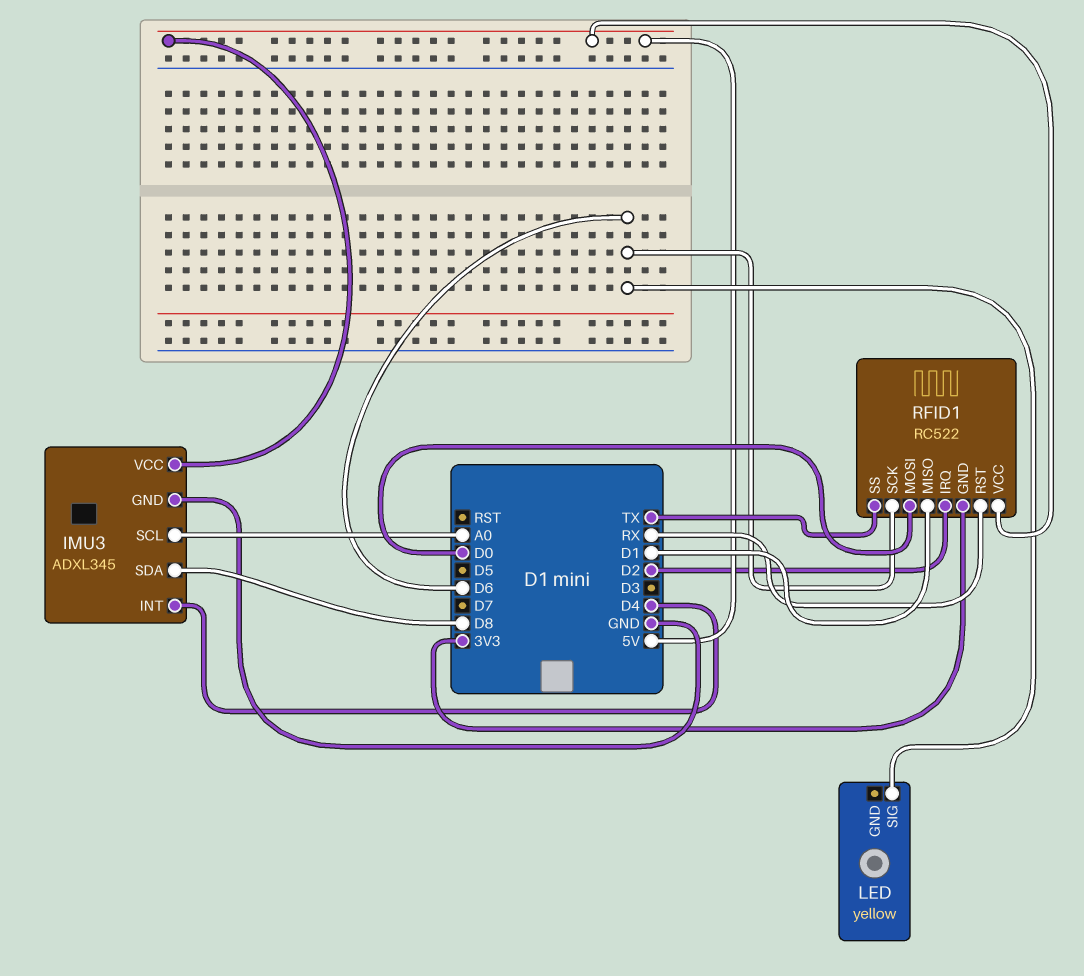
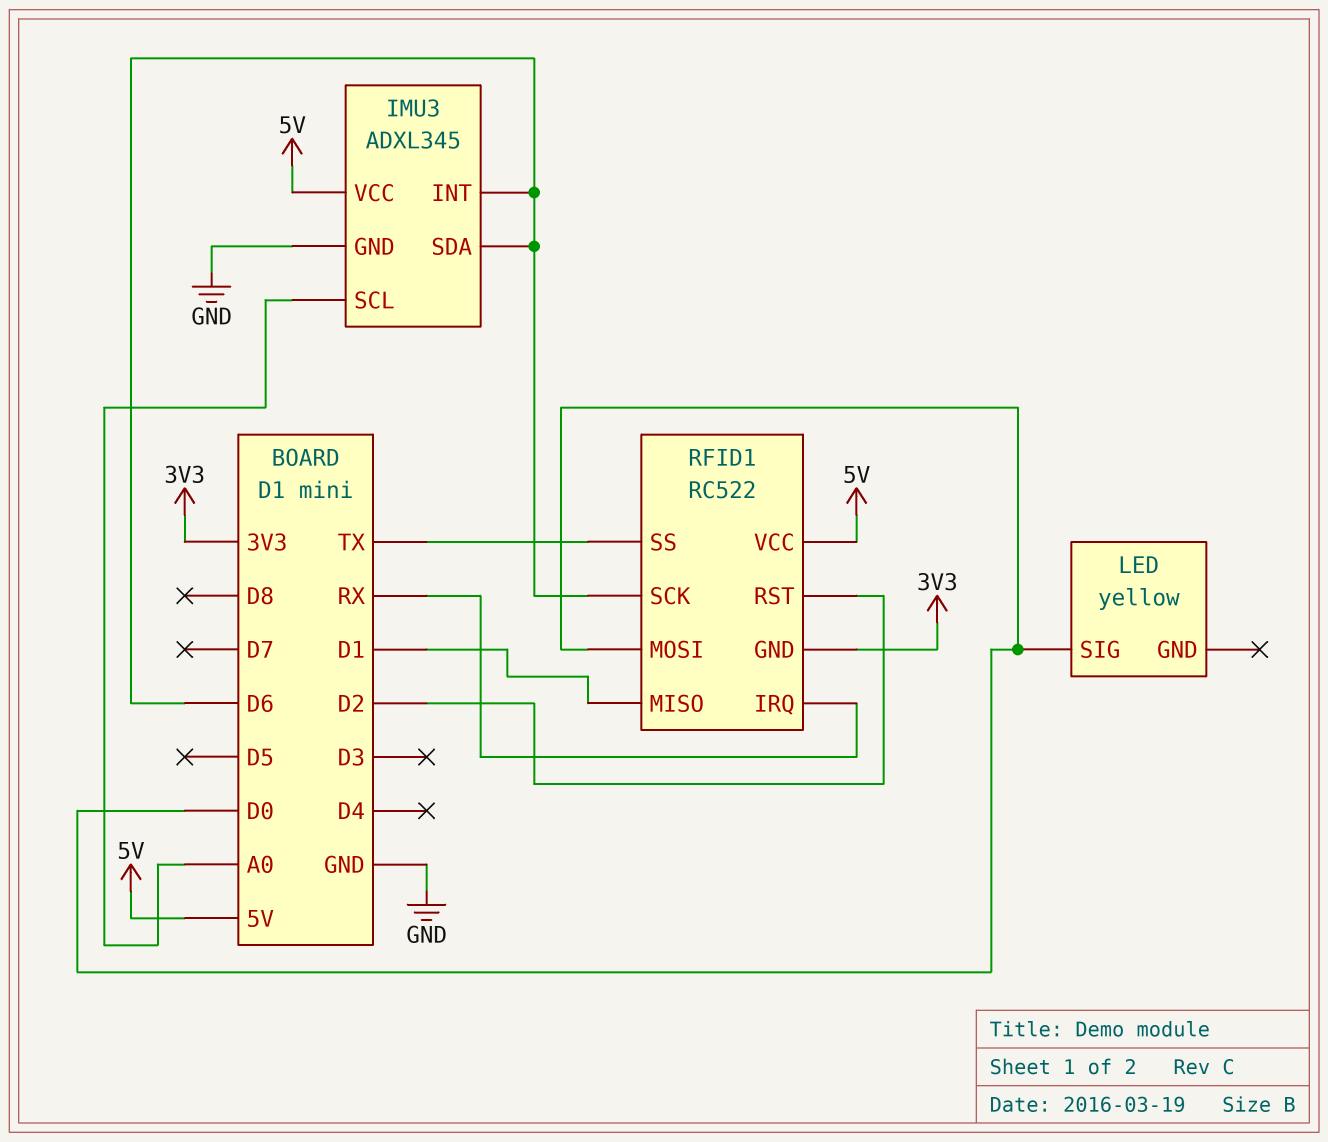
IMU3 pin INT: D4 -> D6
IMU3 pin SDA: D8 -> D6
LED pin SIG: D6 -> D0
RFID1 pin IRQ: D2 -> RX
RFID1 pin RST: RX -> D2

